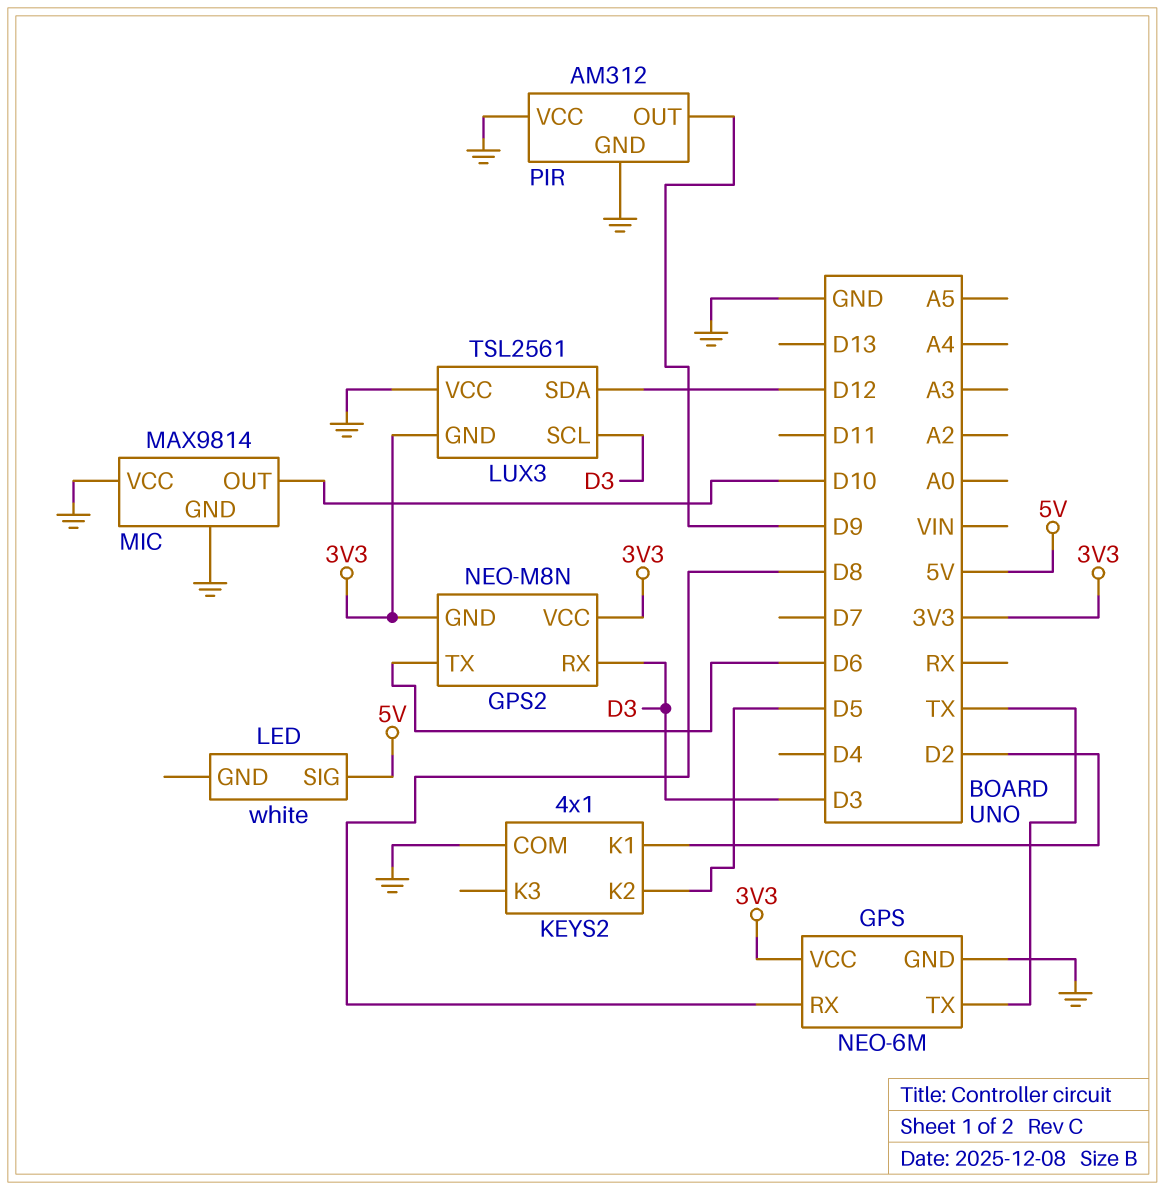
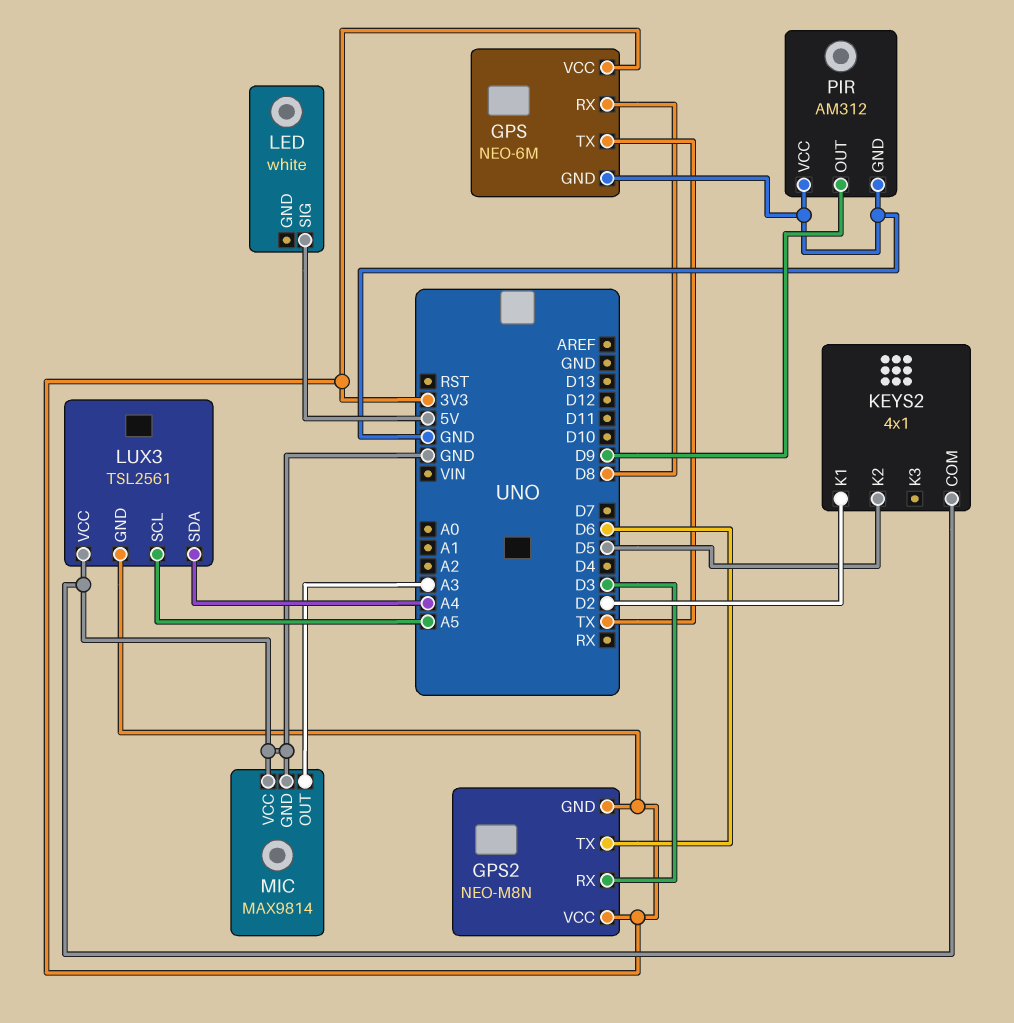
LUX3 pin SCL: D3 -> A5
LUX3 pin SDA: D12 -> A4
MIC pin OUT: D10 -> A3

